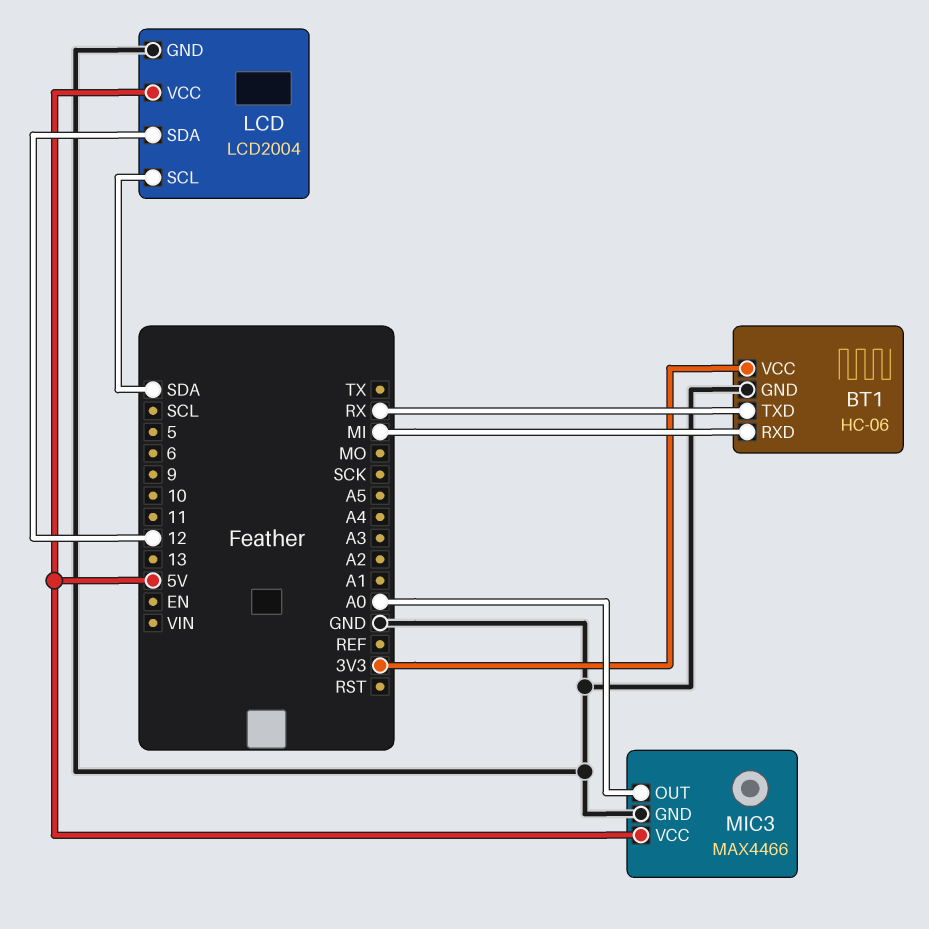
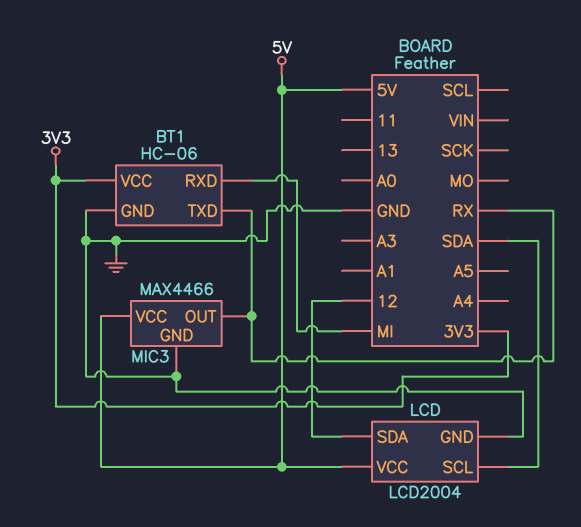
MIC3 pin OUT: A0 -> RX

